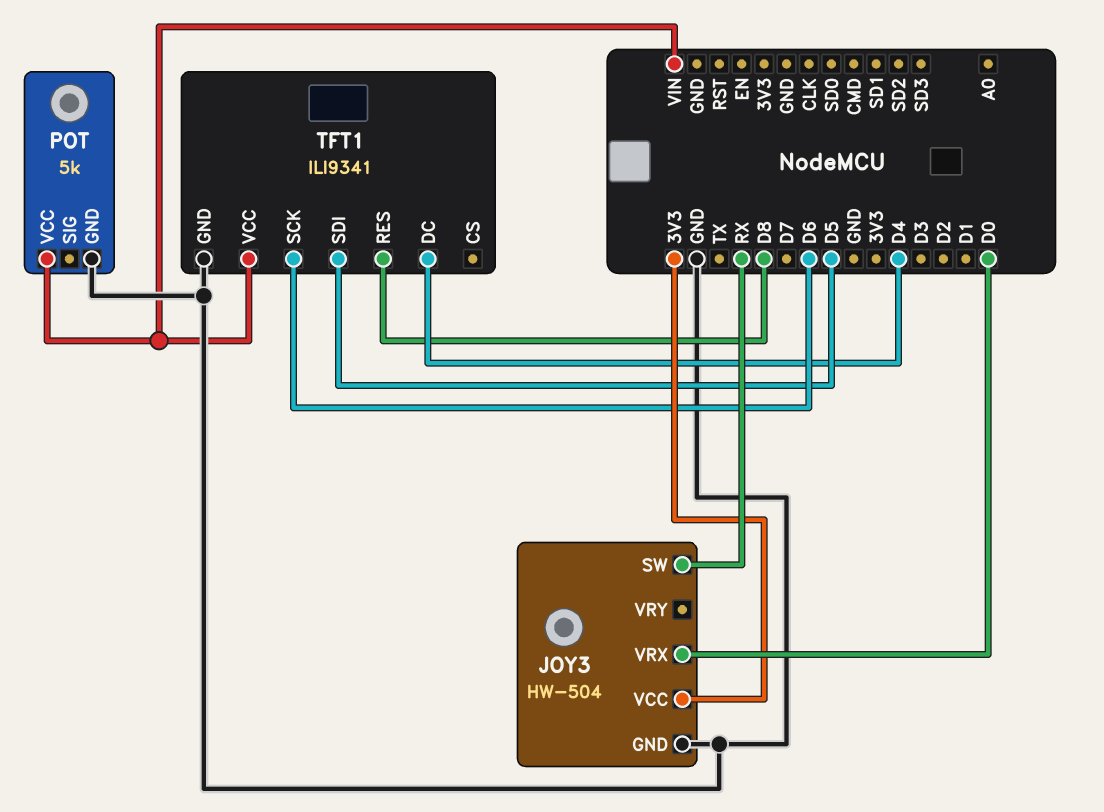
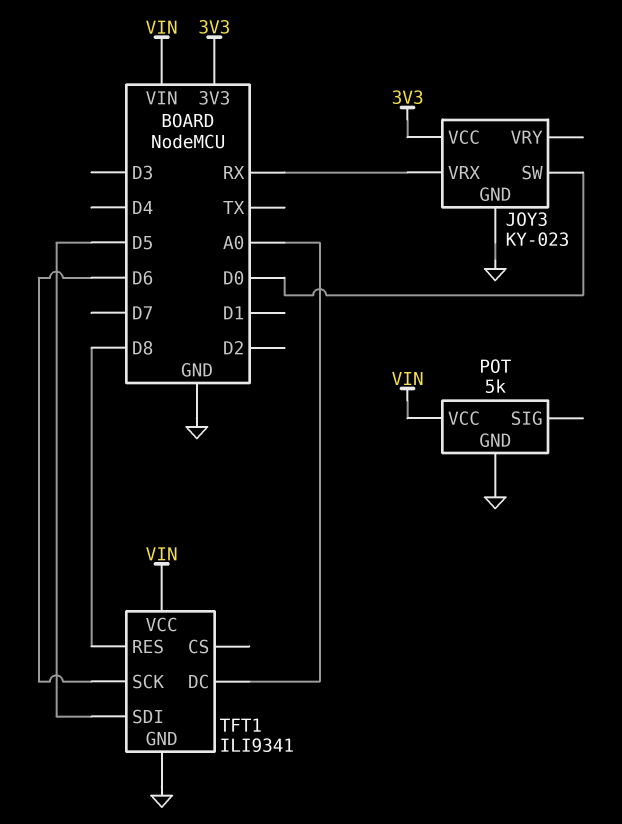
JOY3: HW-504 -> KY-023
JOY3 pin SW: RX -> D0
JOY3 pin VRX: D0 -> RX
TFT1 pin DC: D4 -> A0

